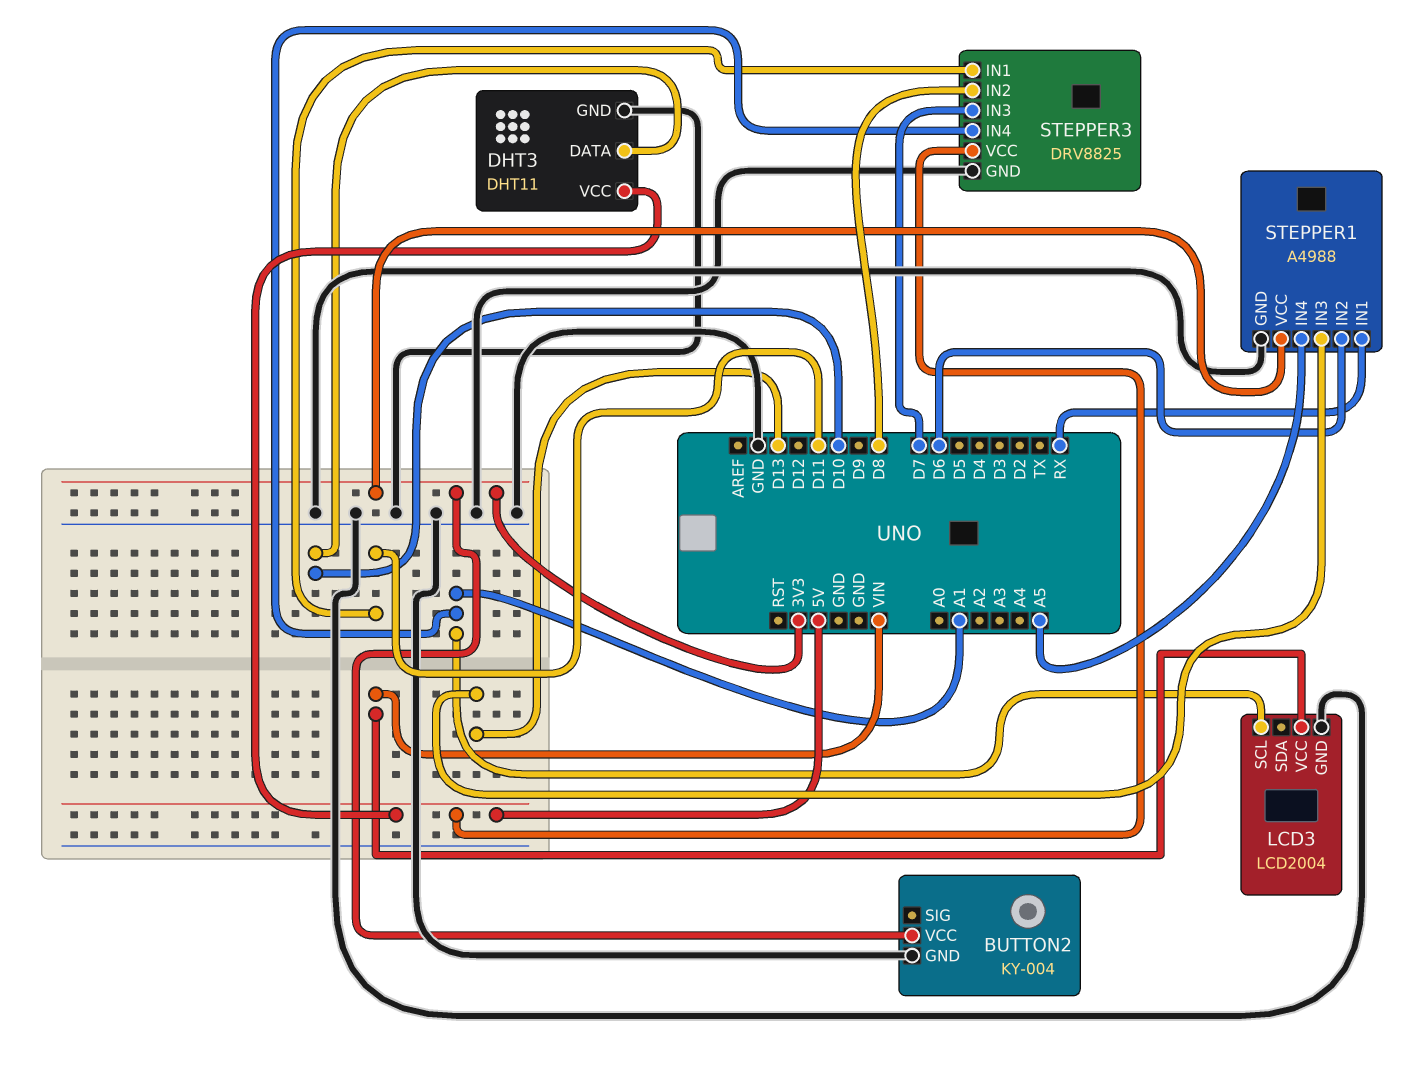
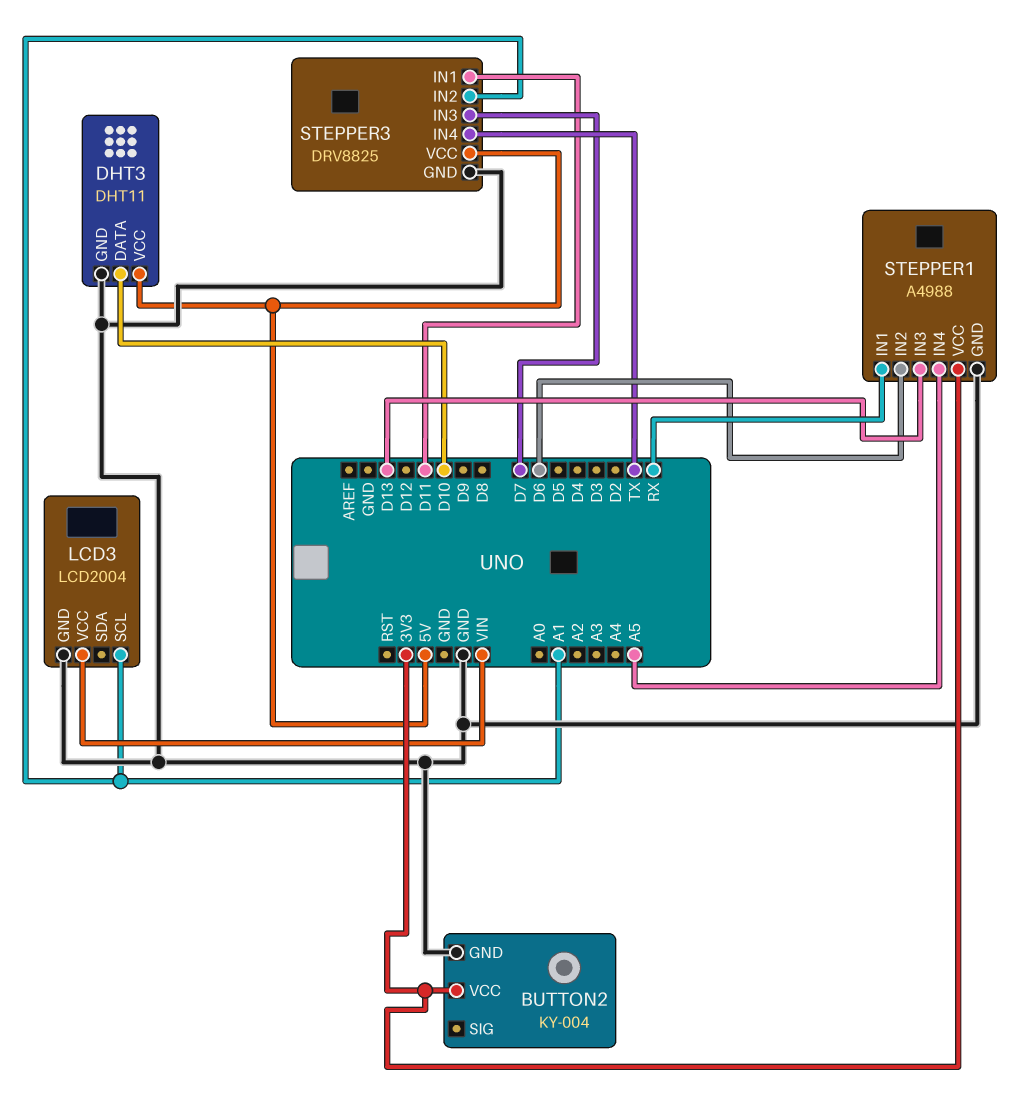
STEPPER3 pin IN2: D8 -> A1
STEPPER3 pin IN4: A1 -> TX

